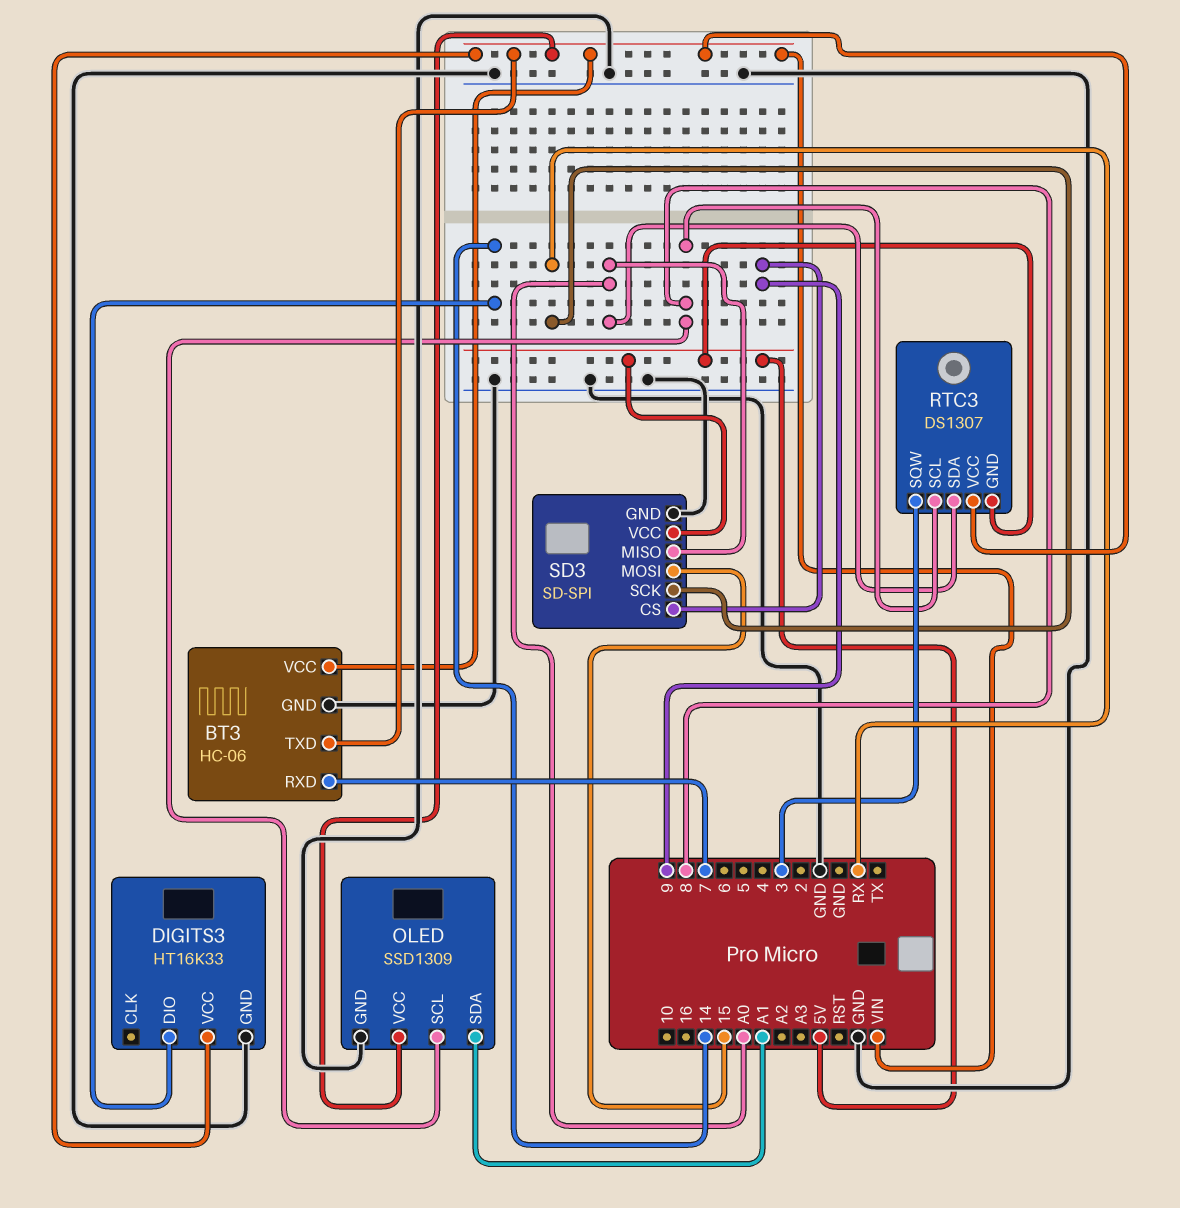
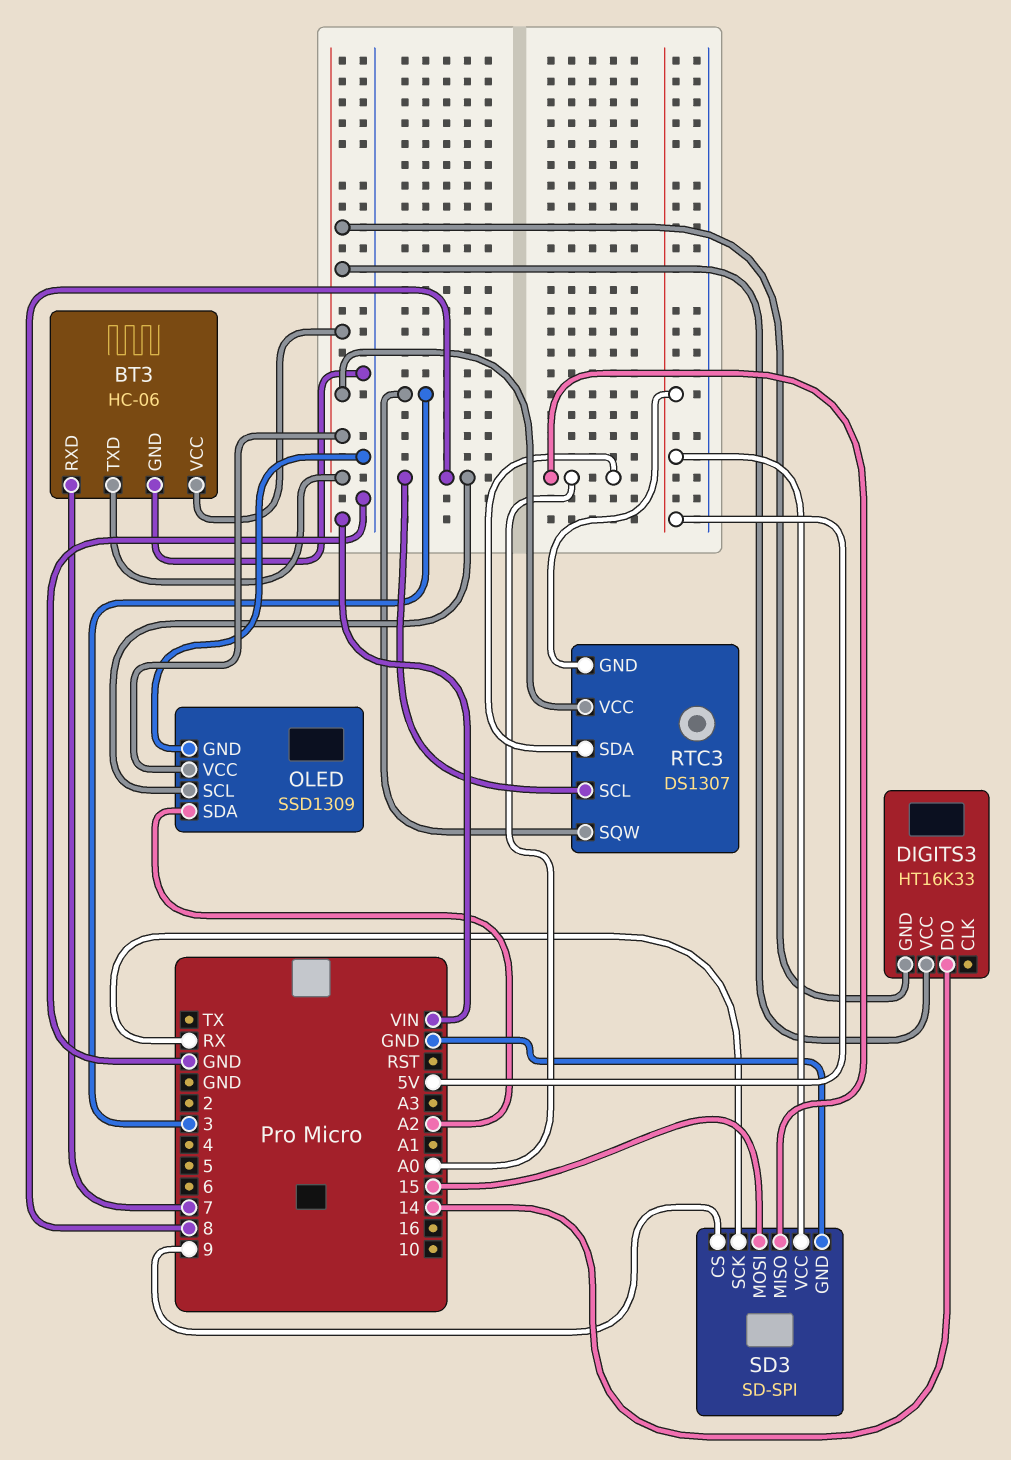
DIGITS3 pin GND: GND -> VIN
OLED pin SDA: A1 -> A2

